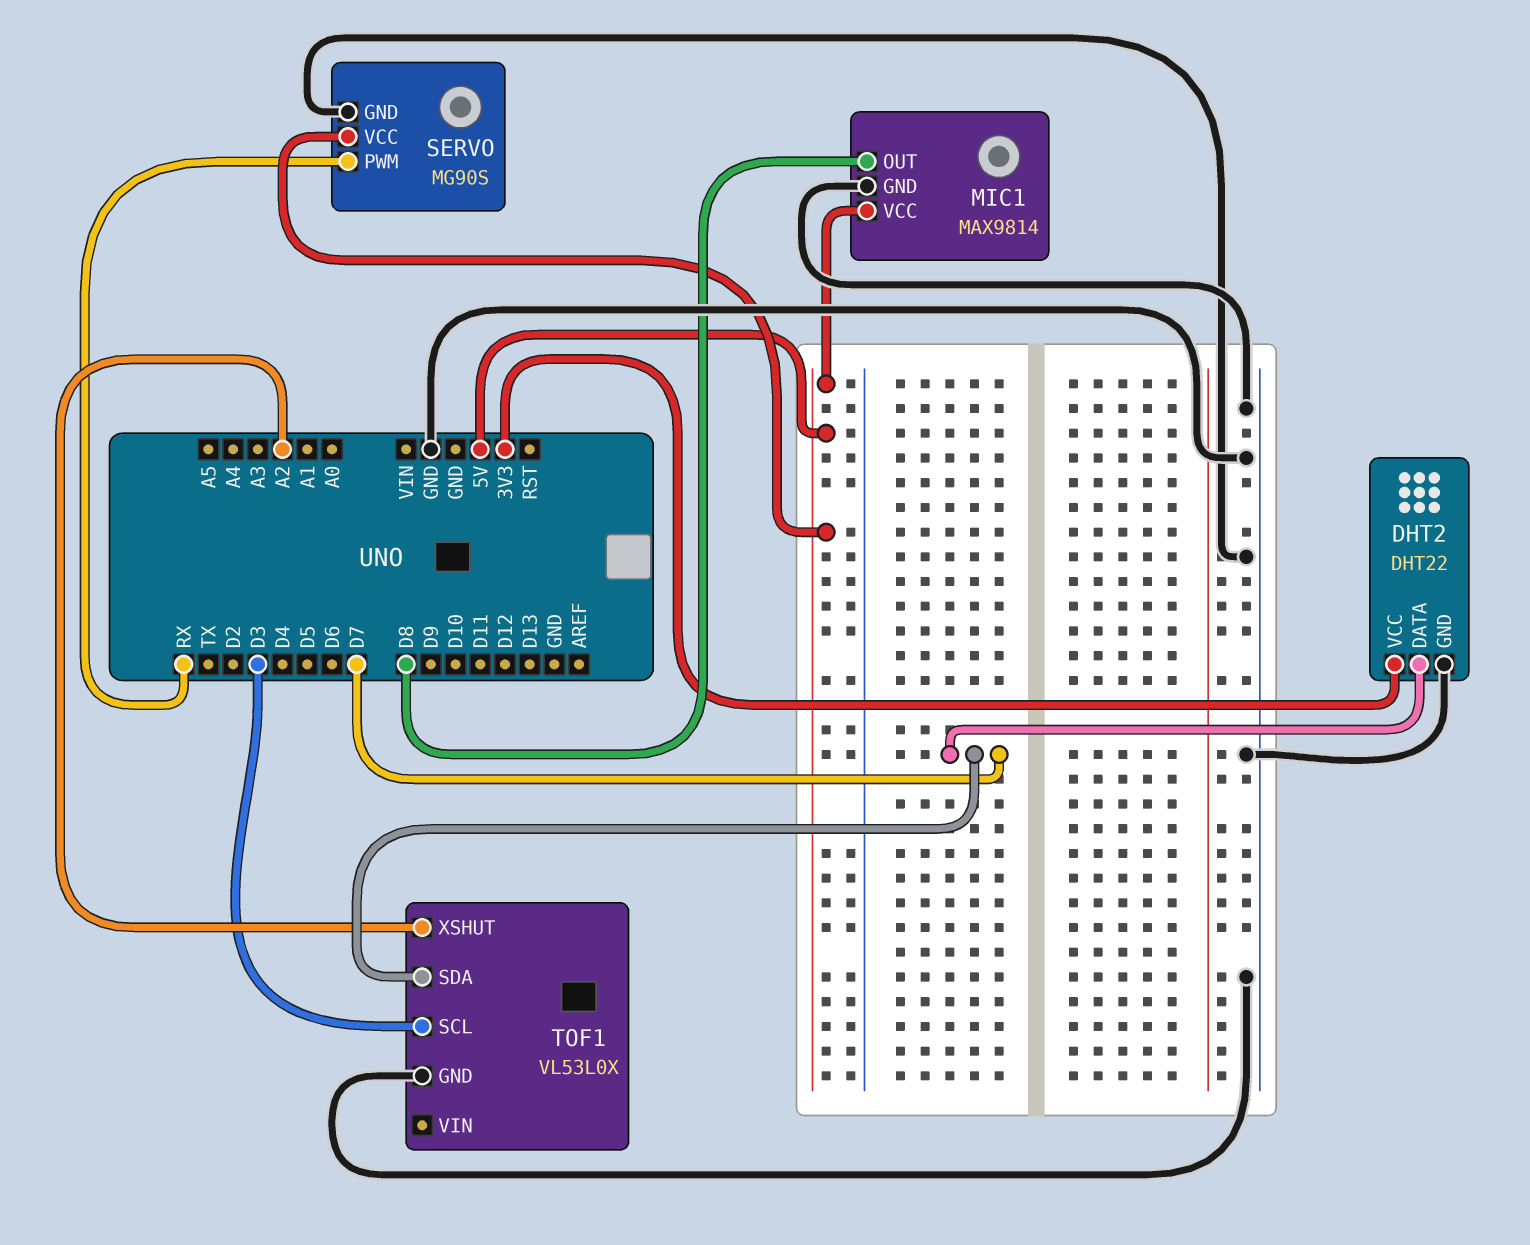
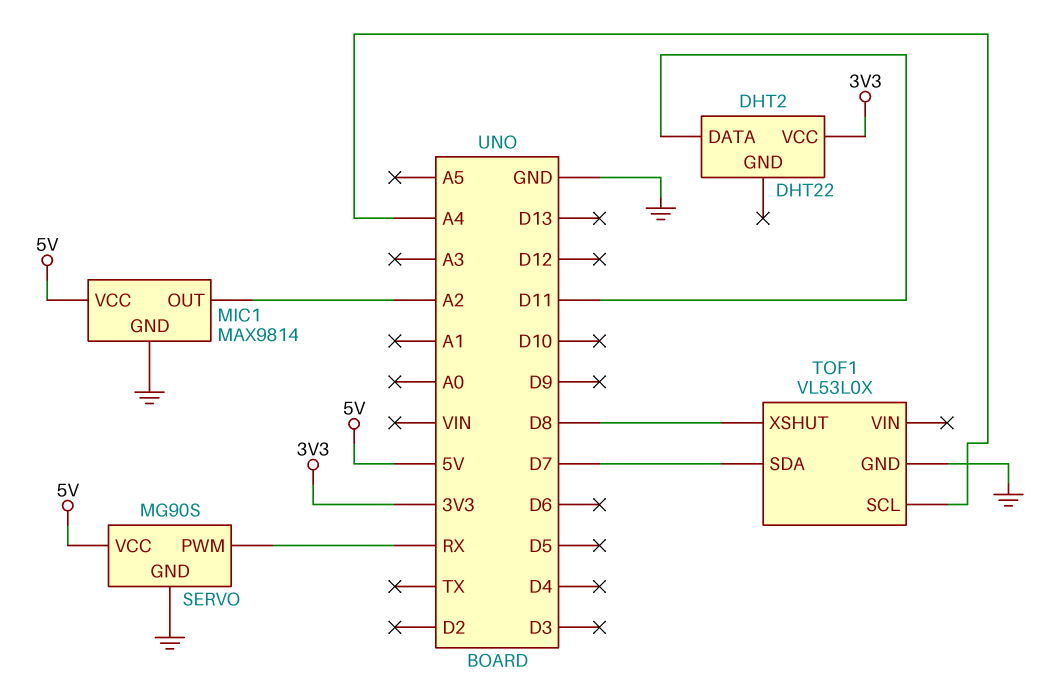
DHT2 pin DATA: D7 -> D11
DHT2 pin GND: GND -> none
MIC1 pin OUT: D8 -> A2
TOF1 pin SCL: D3 -> A4
TOF1 pin XSHUT: A2 -> D8

